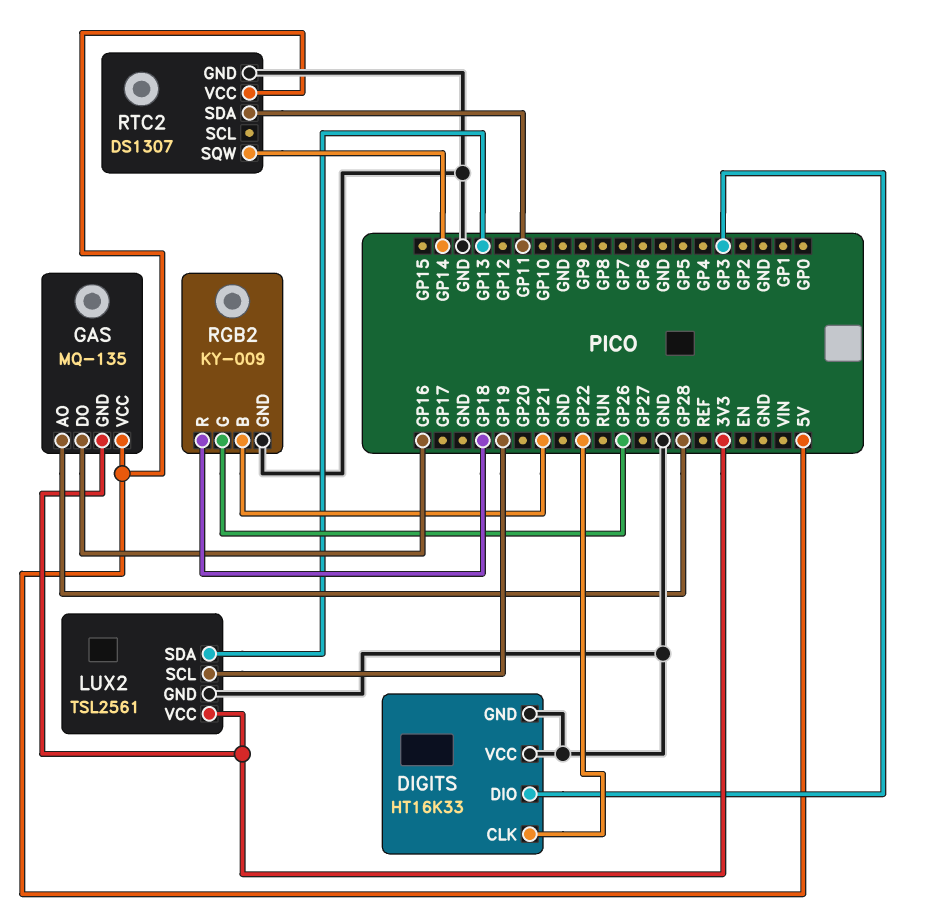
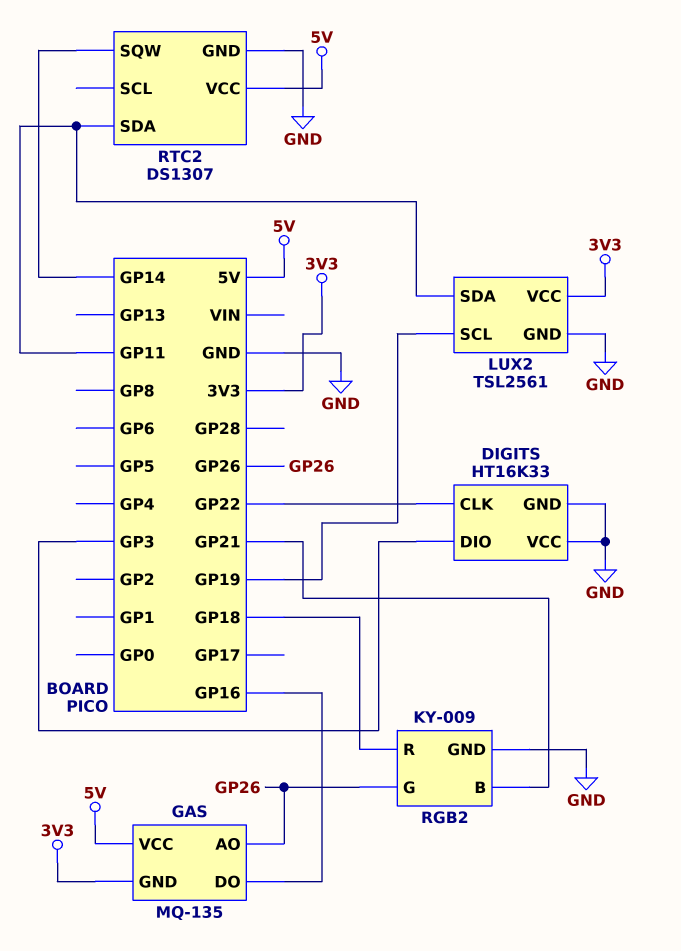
GAS pin AO: GP28 -> GP26
LUX2 pin SDA: GP13 -> GP11

